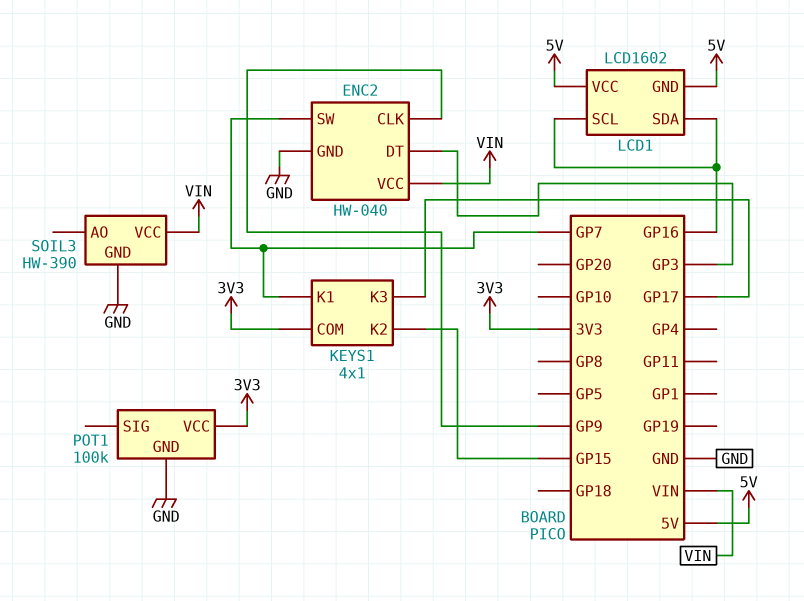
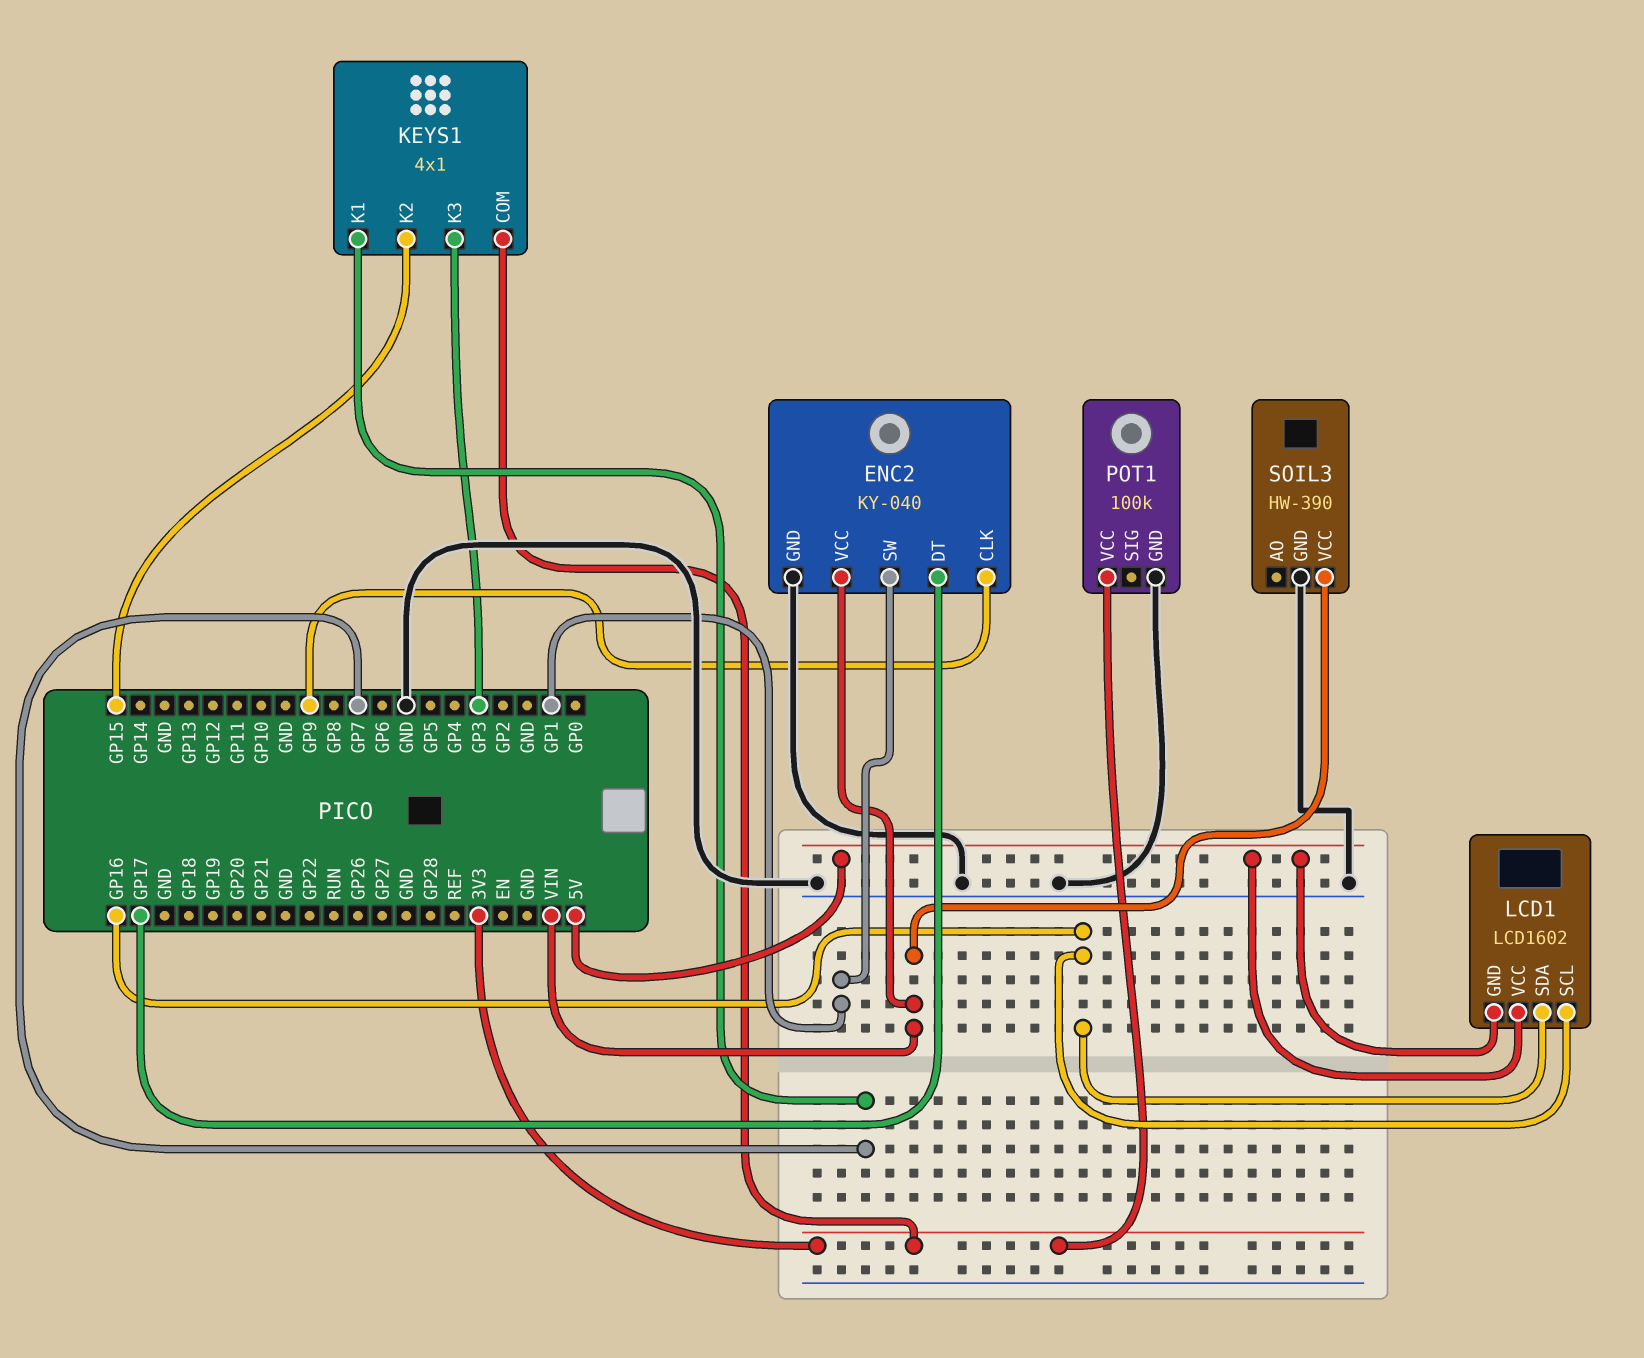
ENC2: HW-040 -> KY-040
ENC2 pin DT: GP3 -> GP17
ENC2 pin SW: GP7 -> GP1
KEYS1 pin K3: GP17 -> GP3

